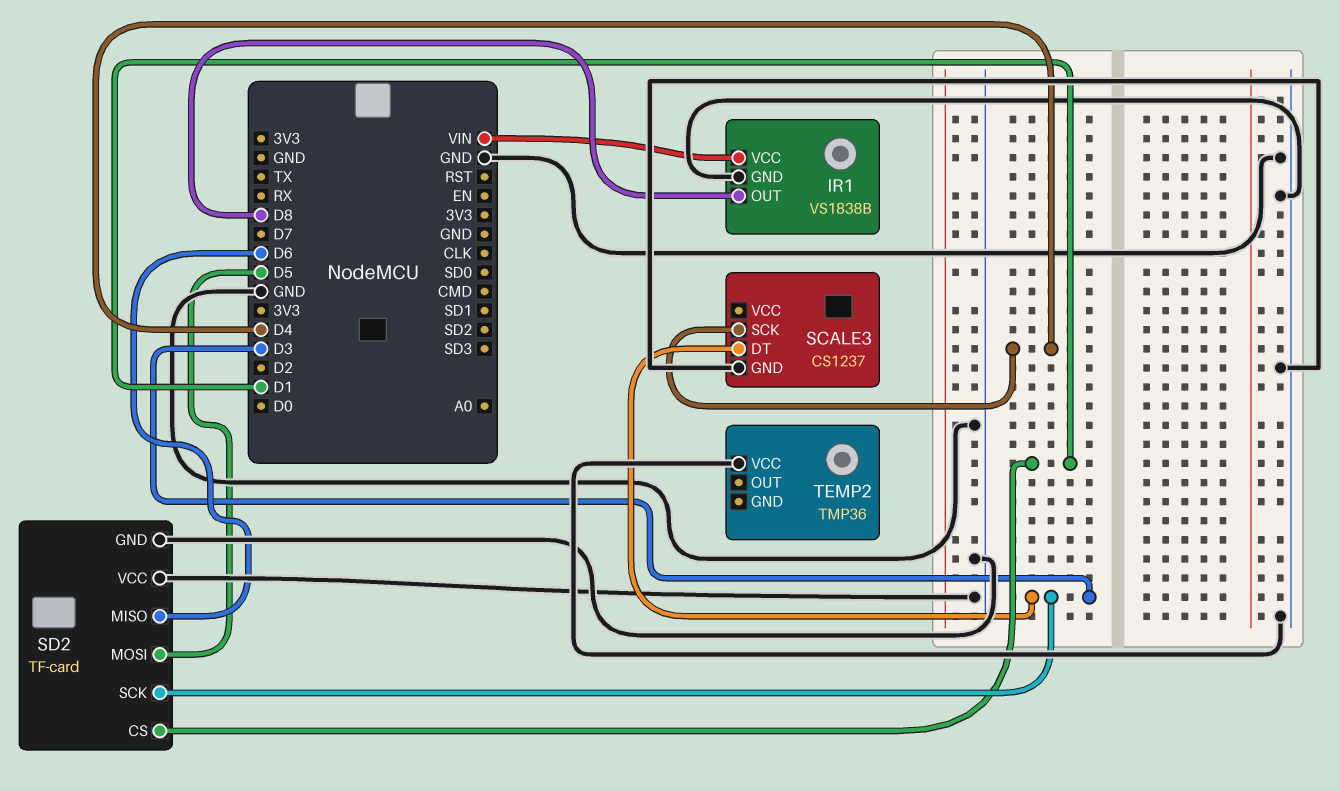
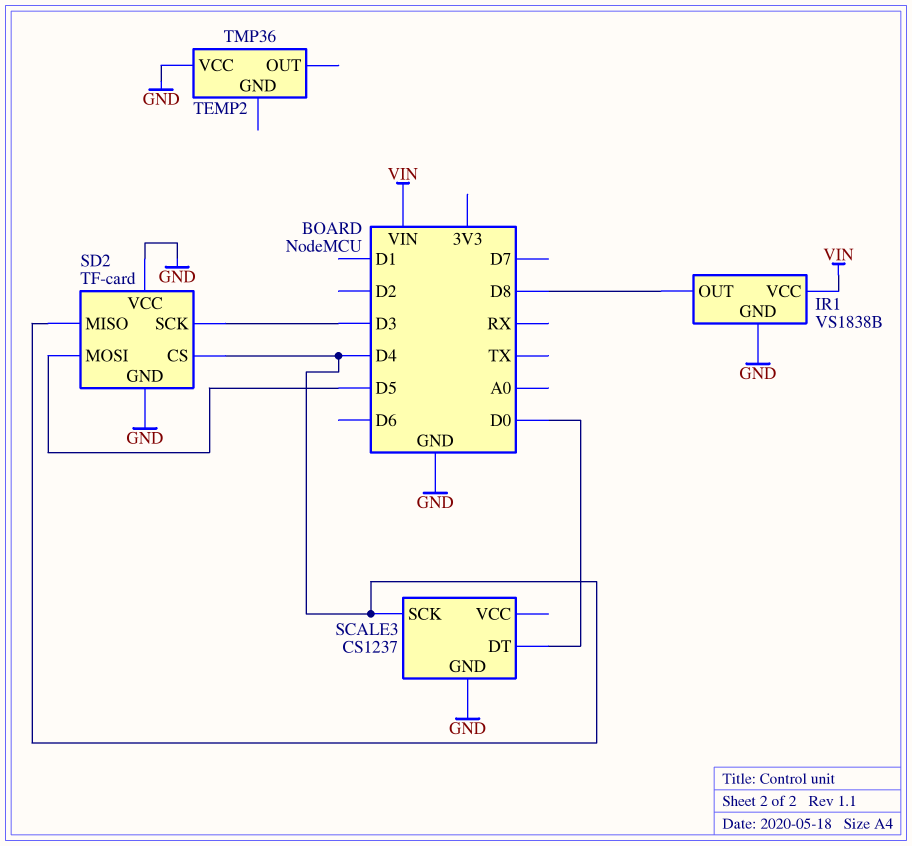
SCALE3 pin DT: D3 -> D0
SD2 pin CS: D1 -> D4
SD2 pin MISO: D6 -> D4

